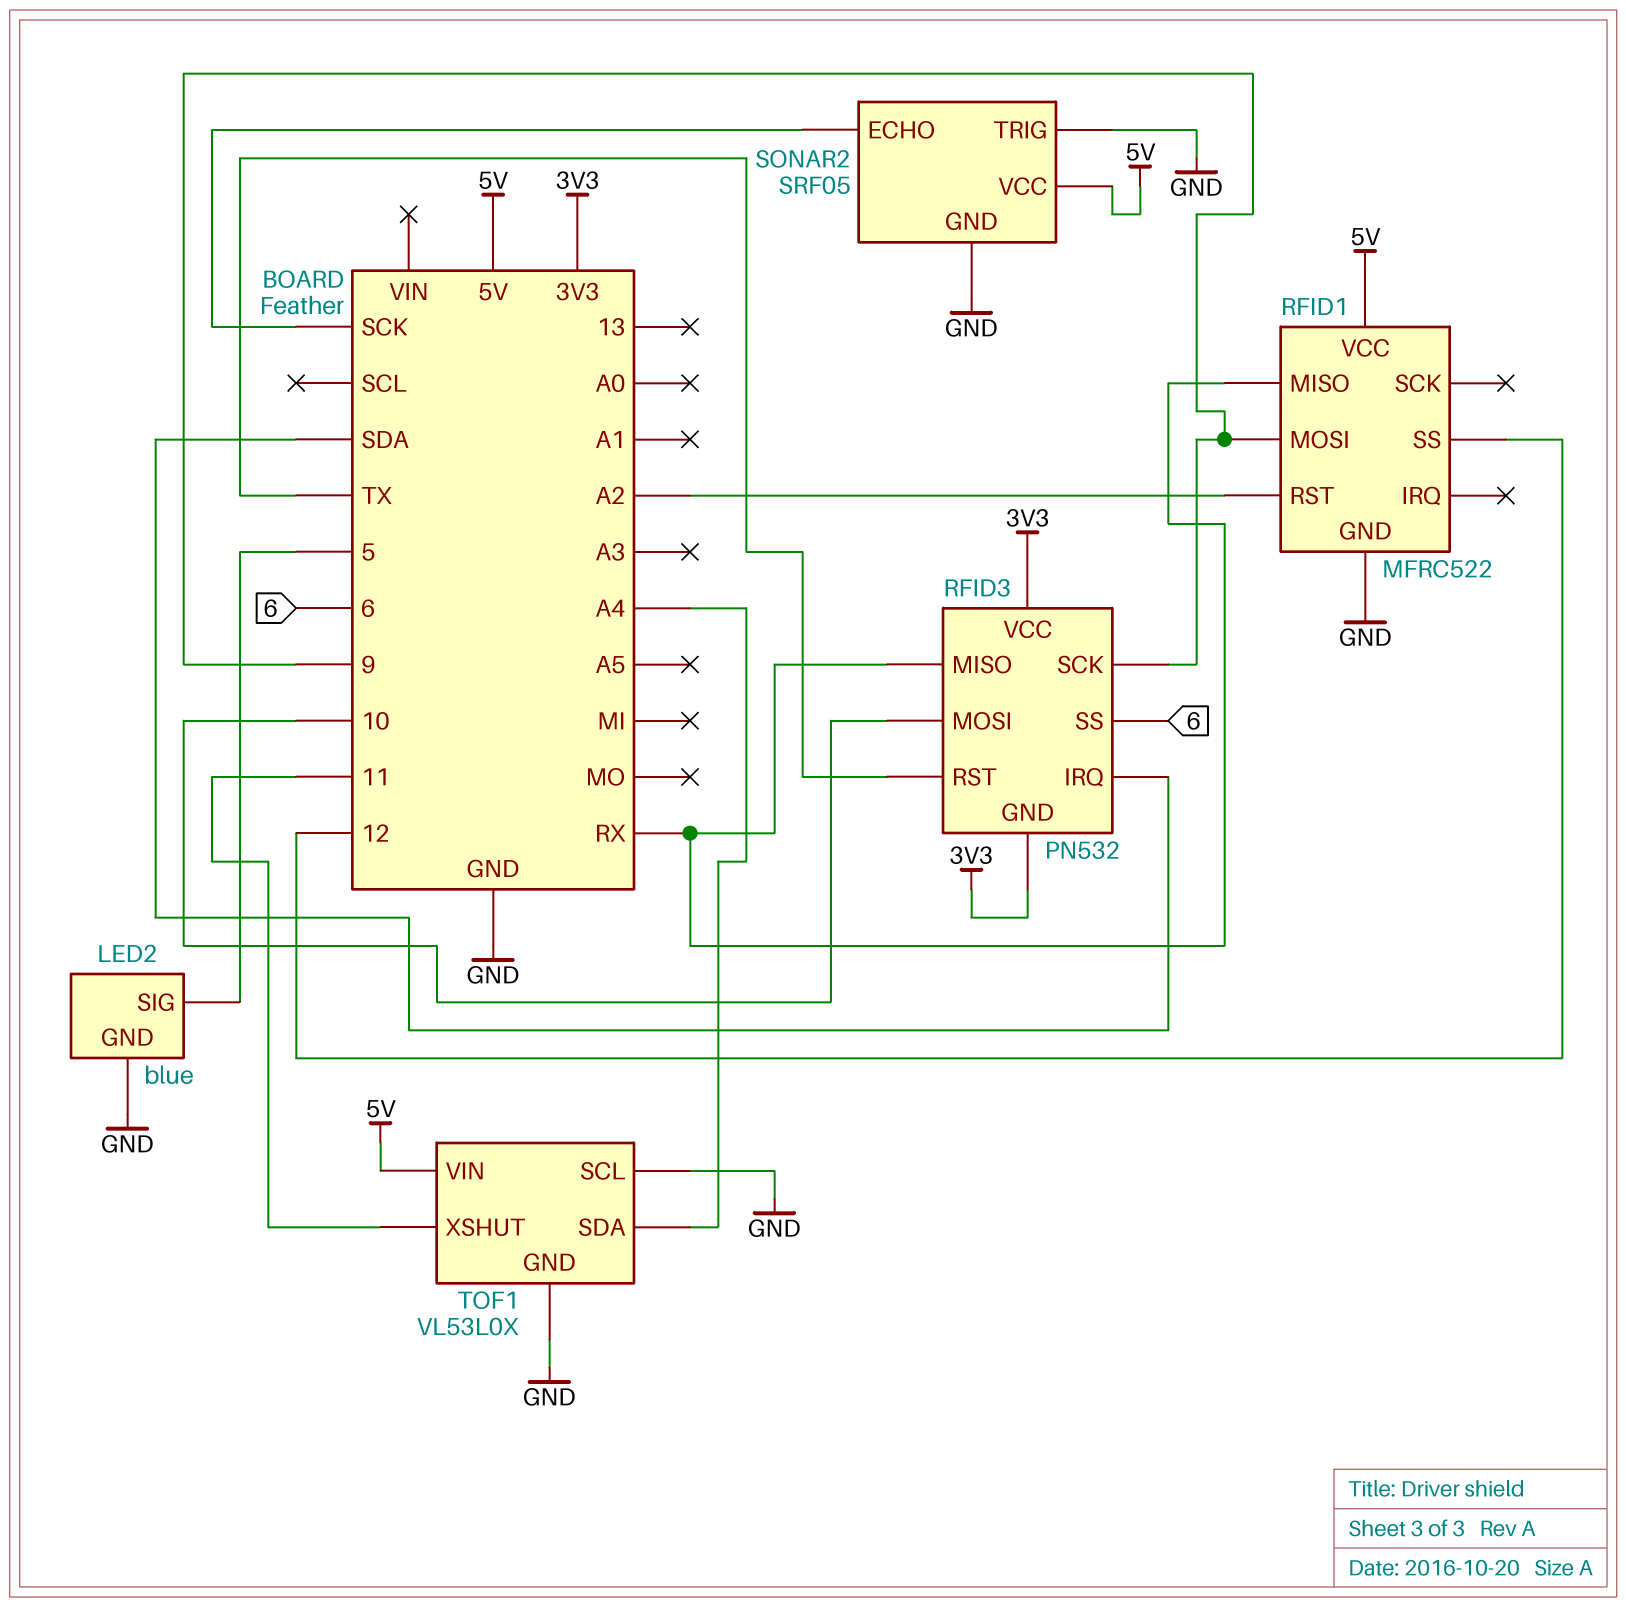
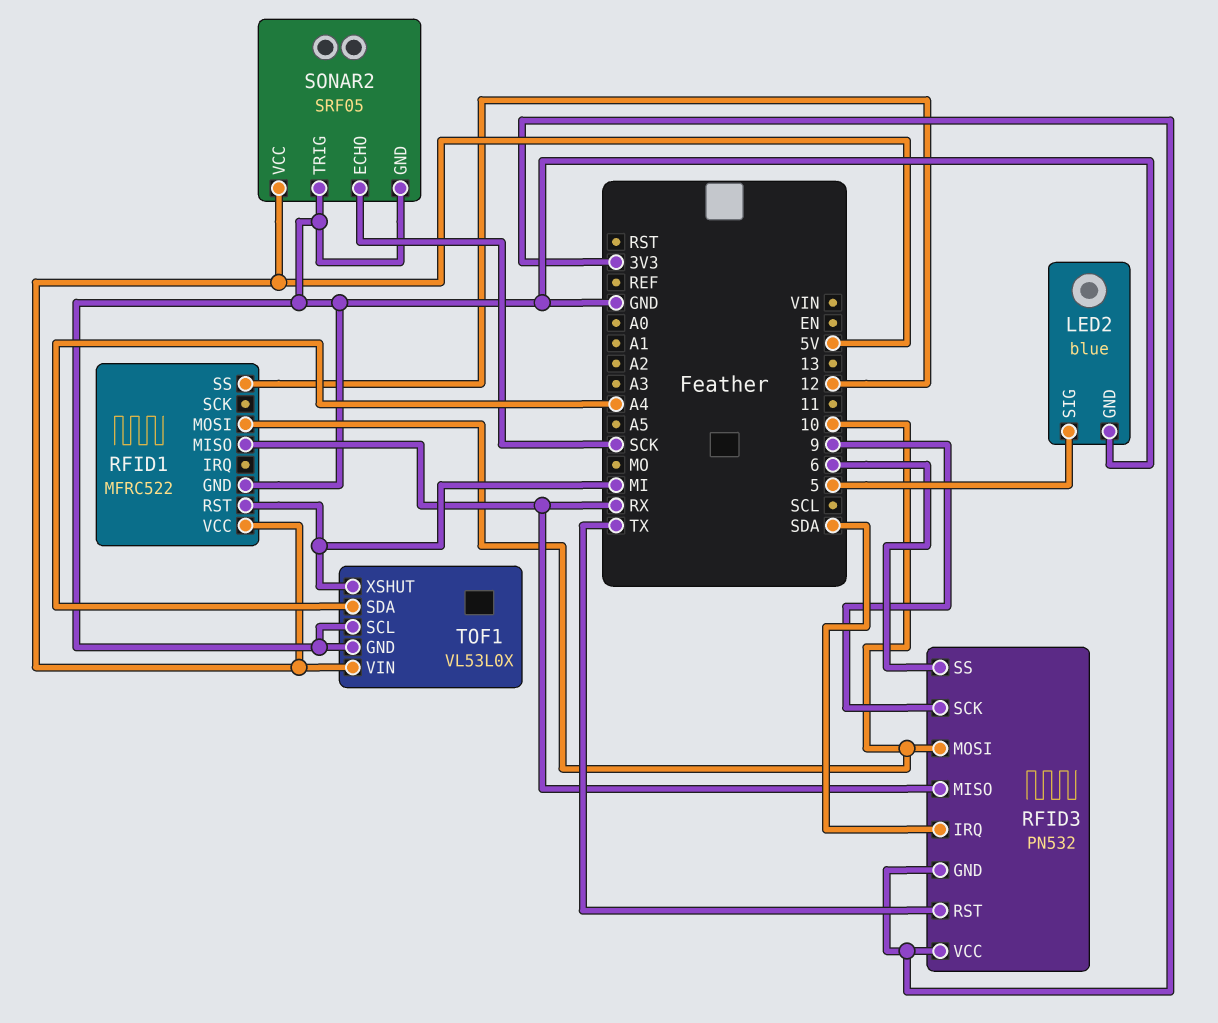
RFID1 pin MOSI: 9 -> 10
RFID1 pin RST: A2 -> MI
TOF1 pin XSHUT: 11 -> MI

